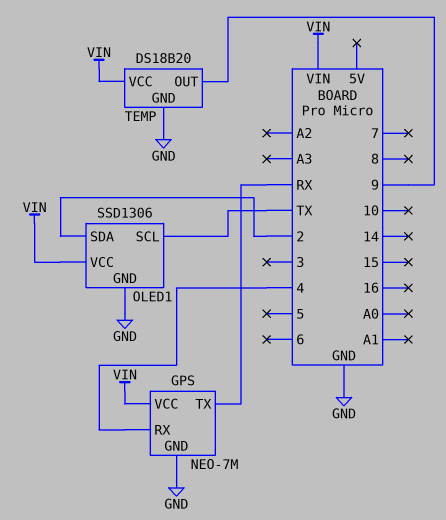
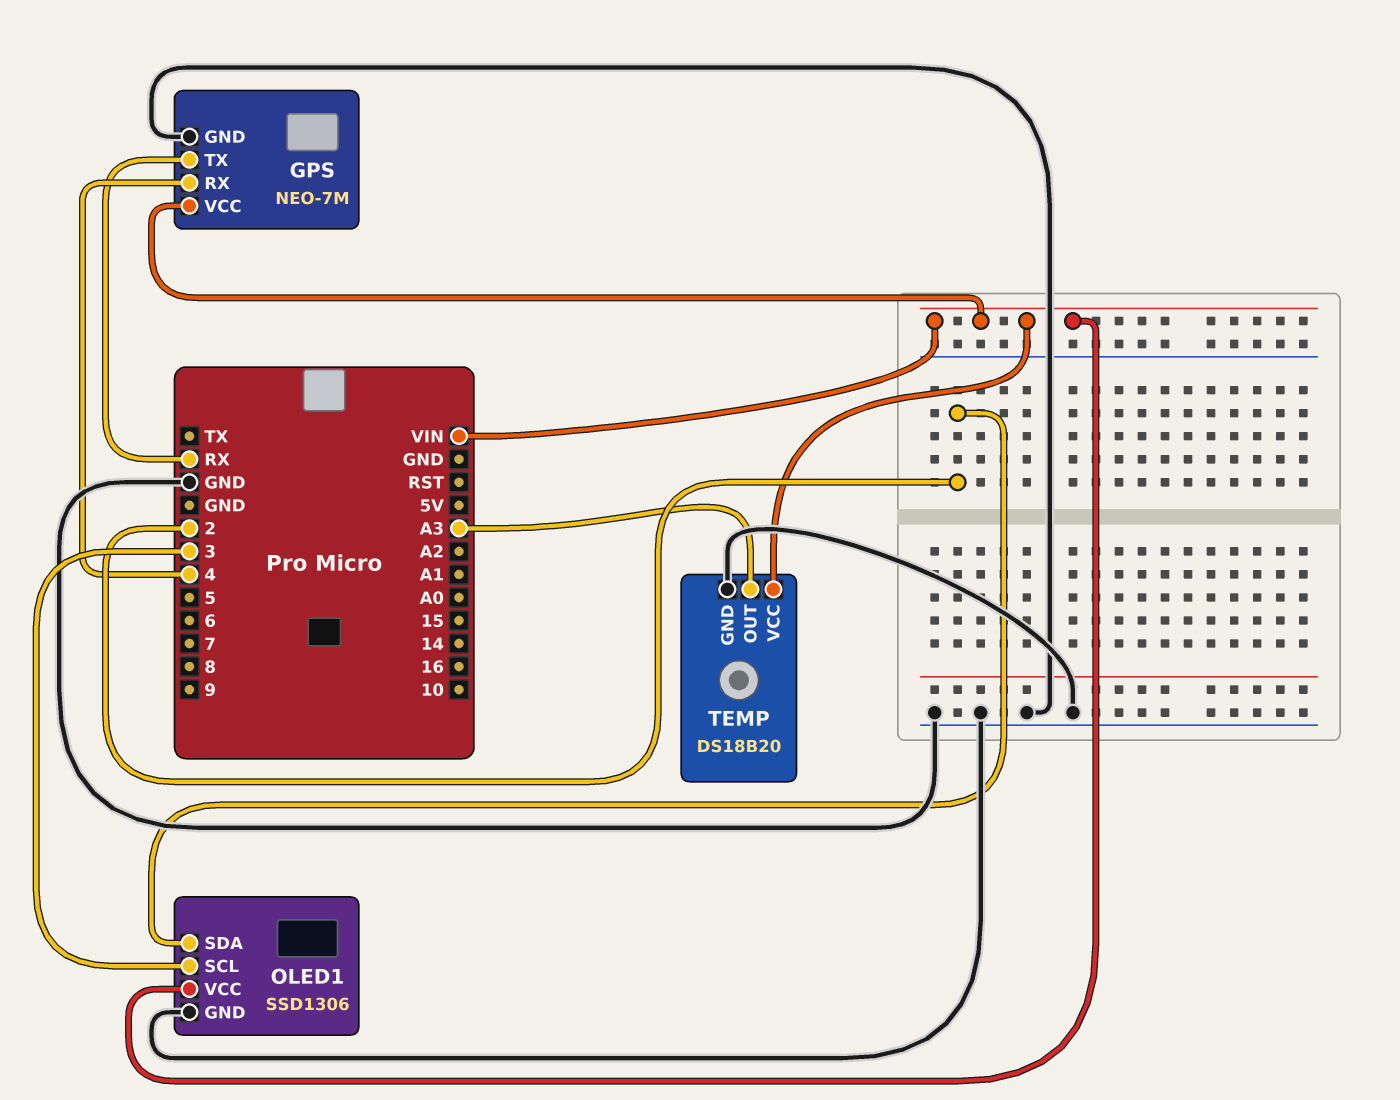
OLED1 pin SCL: TX -> 3
TEMP pin OUT: 9 -> A3

